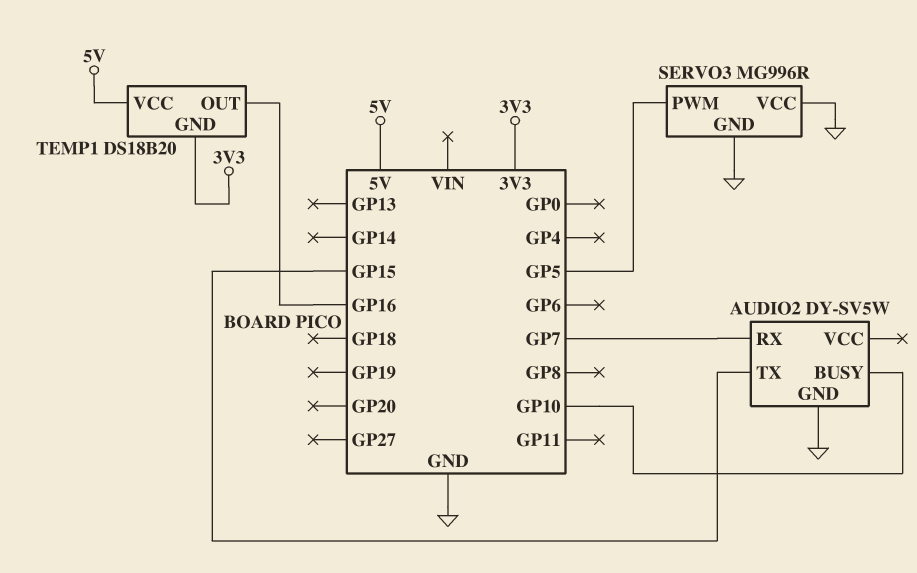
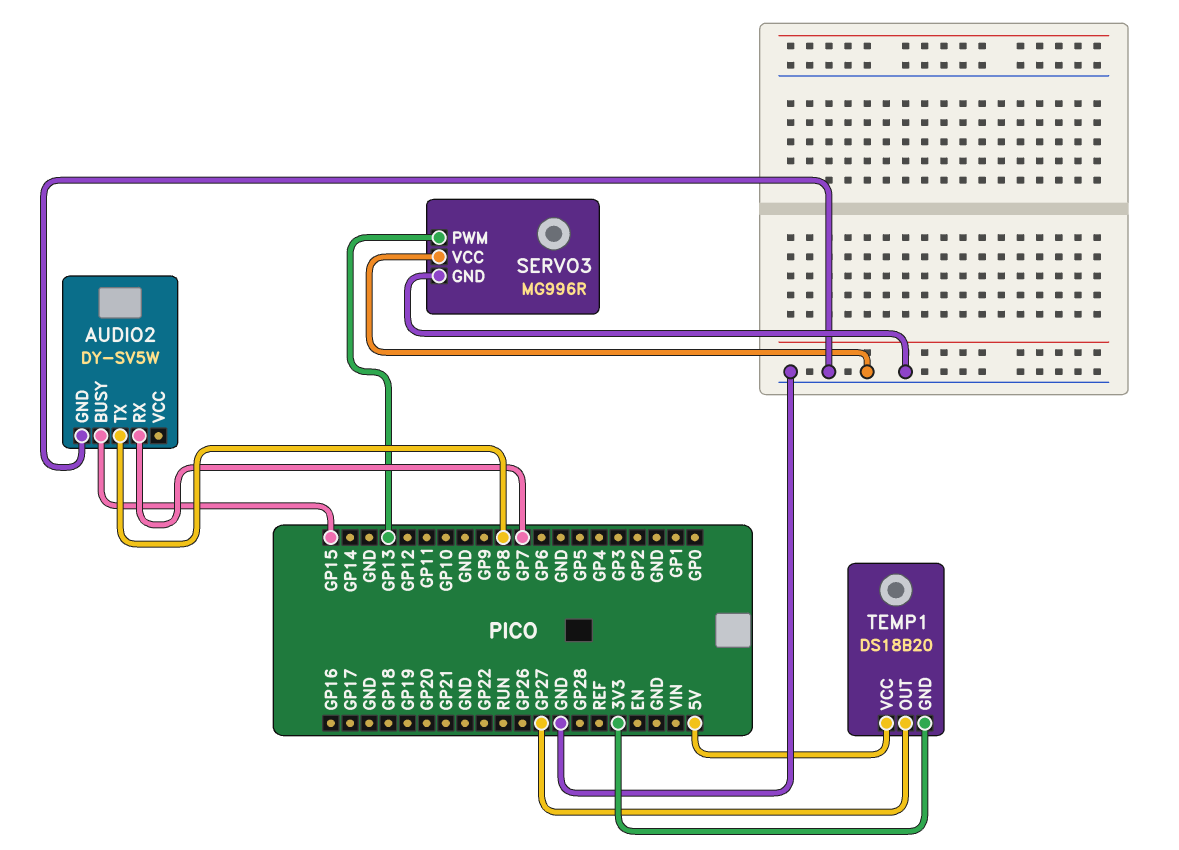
AUDIO2 pin BUSY: GP10 -> GP15
AUDIO2 pin TX: GP15 -> GP8
SERVO3 pin PWM: GP5 -> GP13
TEMP1 pin OUT: GP16 -> GP27

